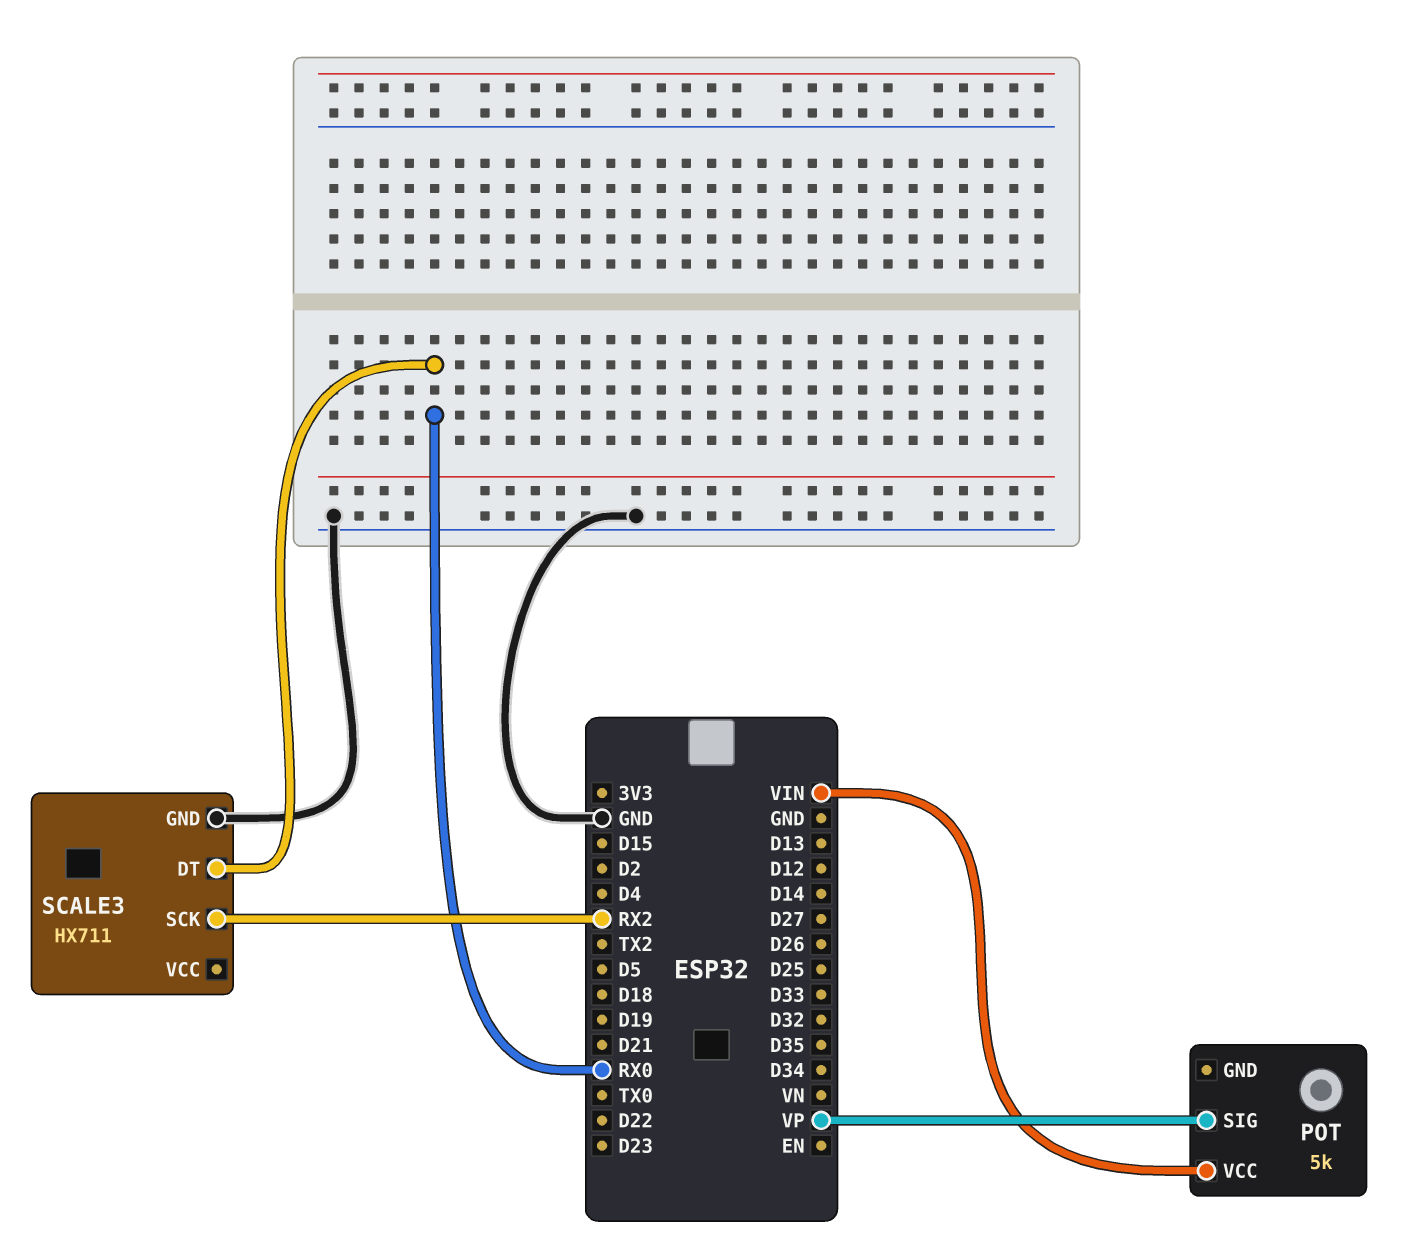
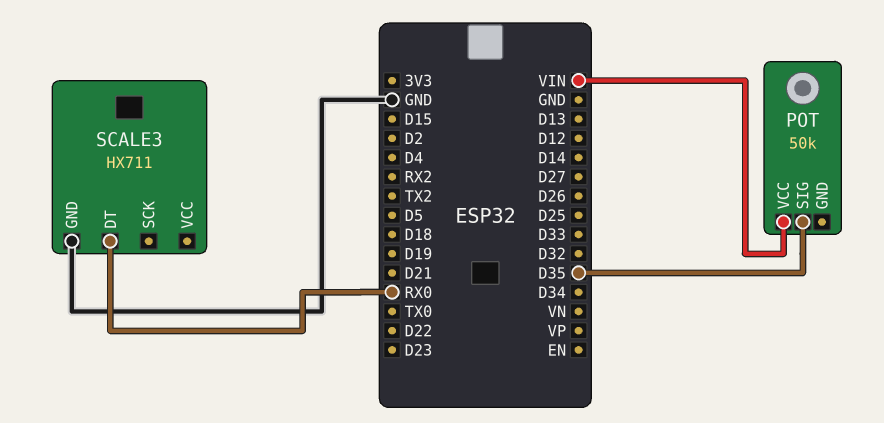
POT: 5k -> 50k
POT pin SIG: VP -> D35
SCALE3 pin SCK: RX2 -> none

